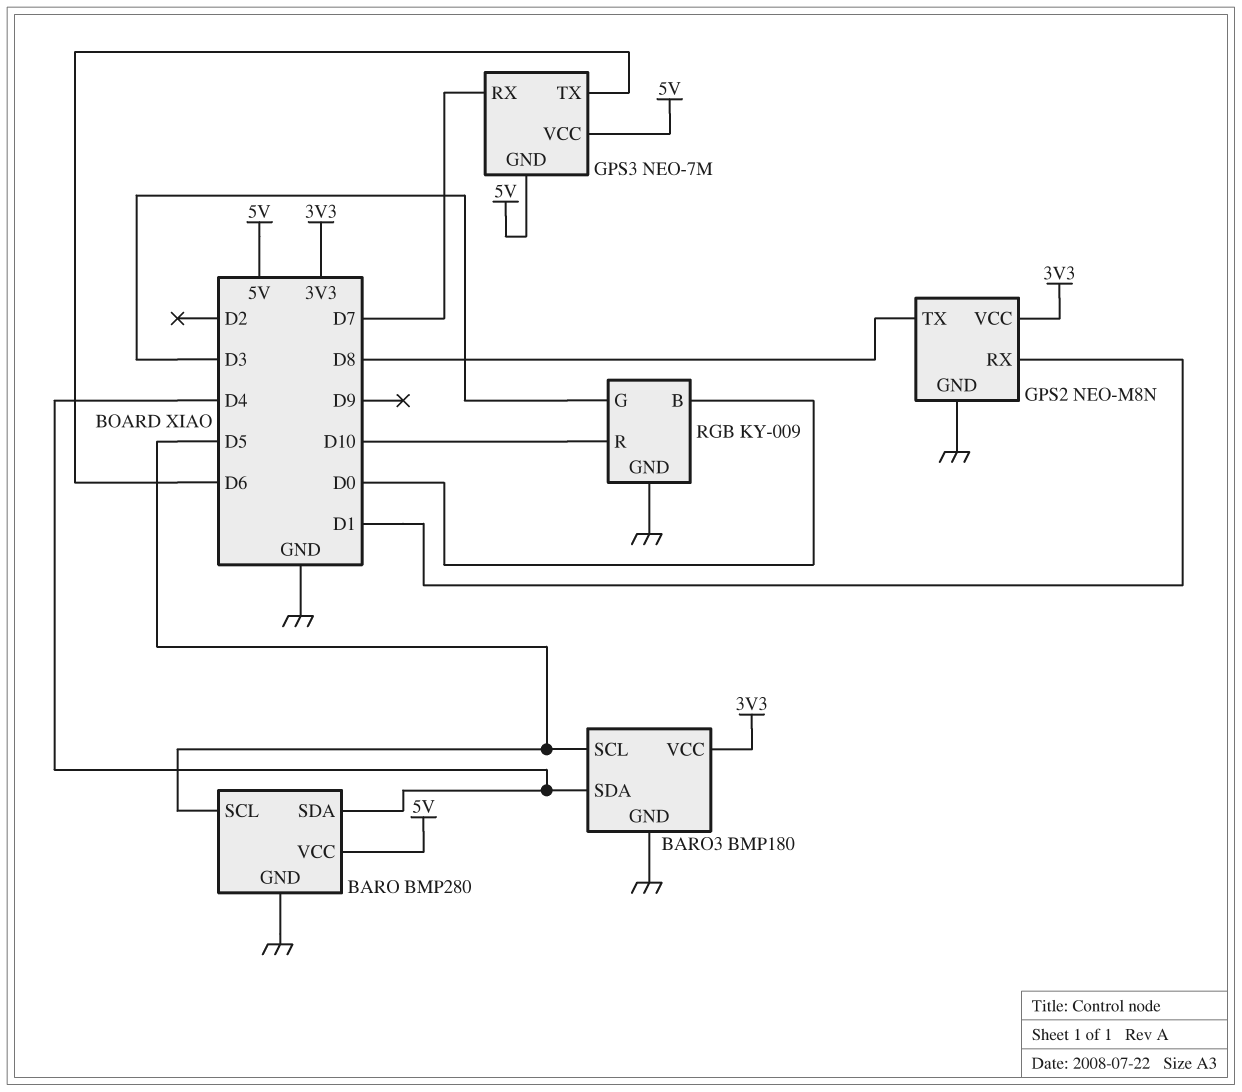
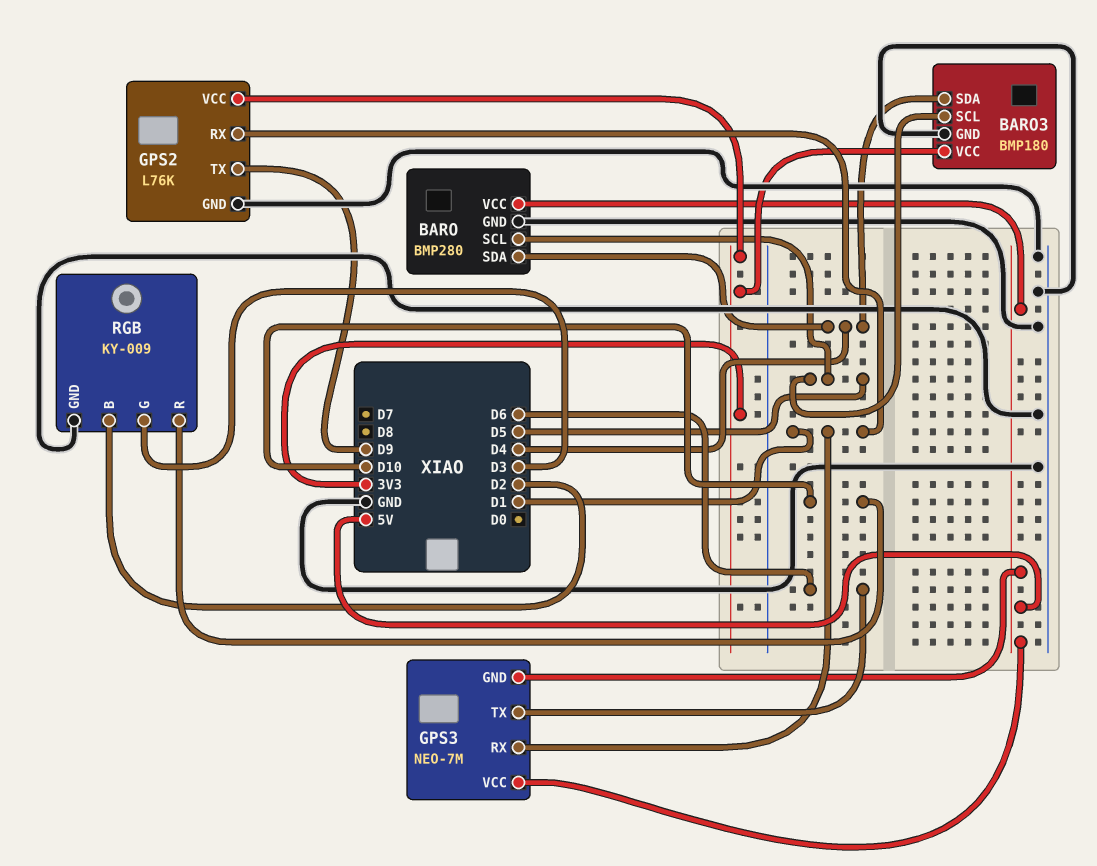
GPS2: NEO-M8N -> L76K
GPS2 pin TX: D8 -> D9
GPS3 pin RX: D7 -> D1
RGB pin B: D0 -> D2

